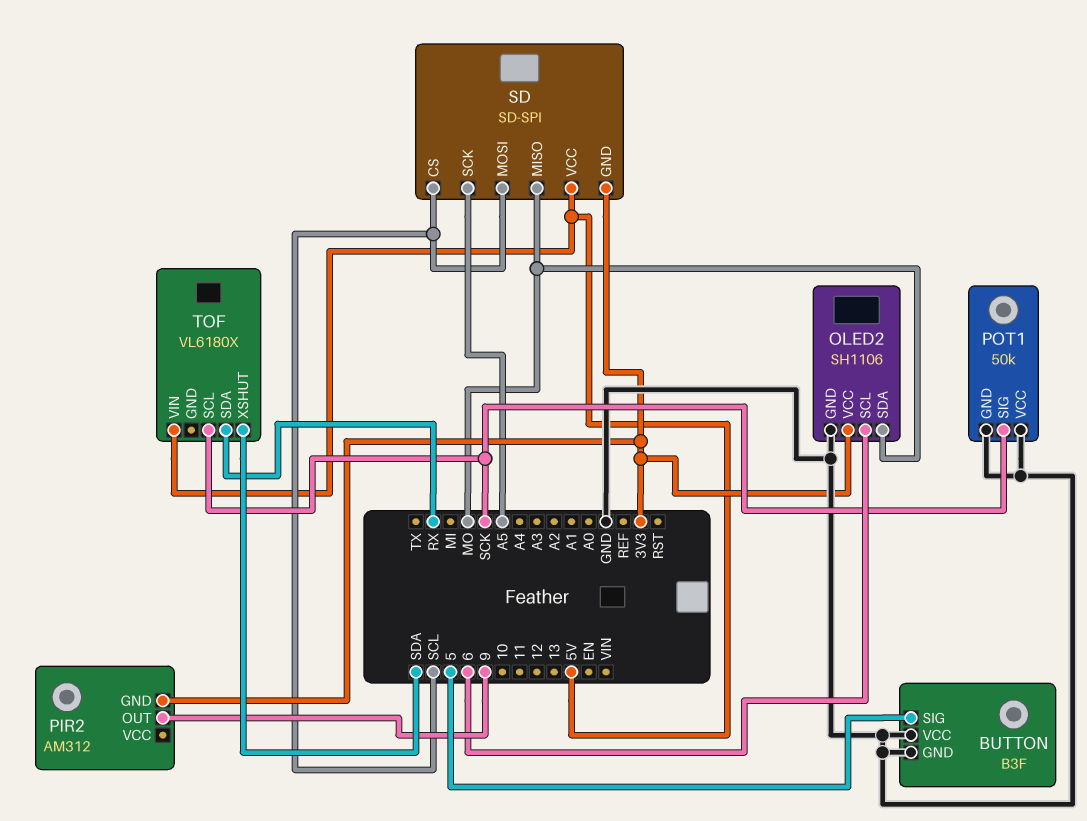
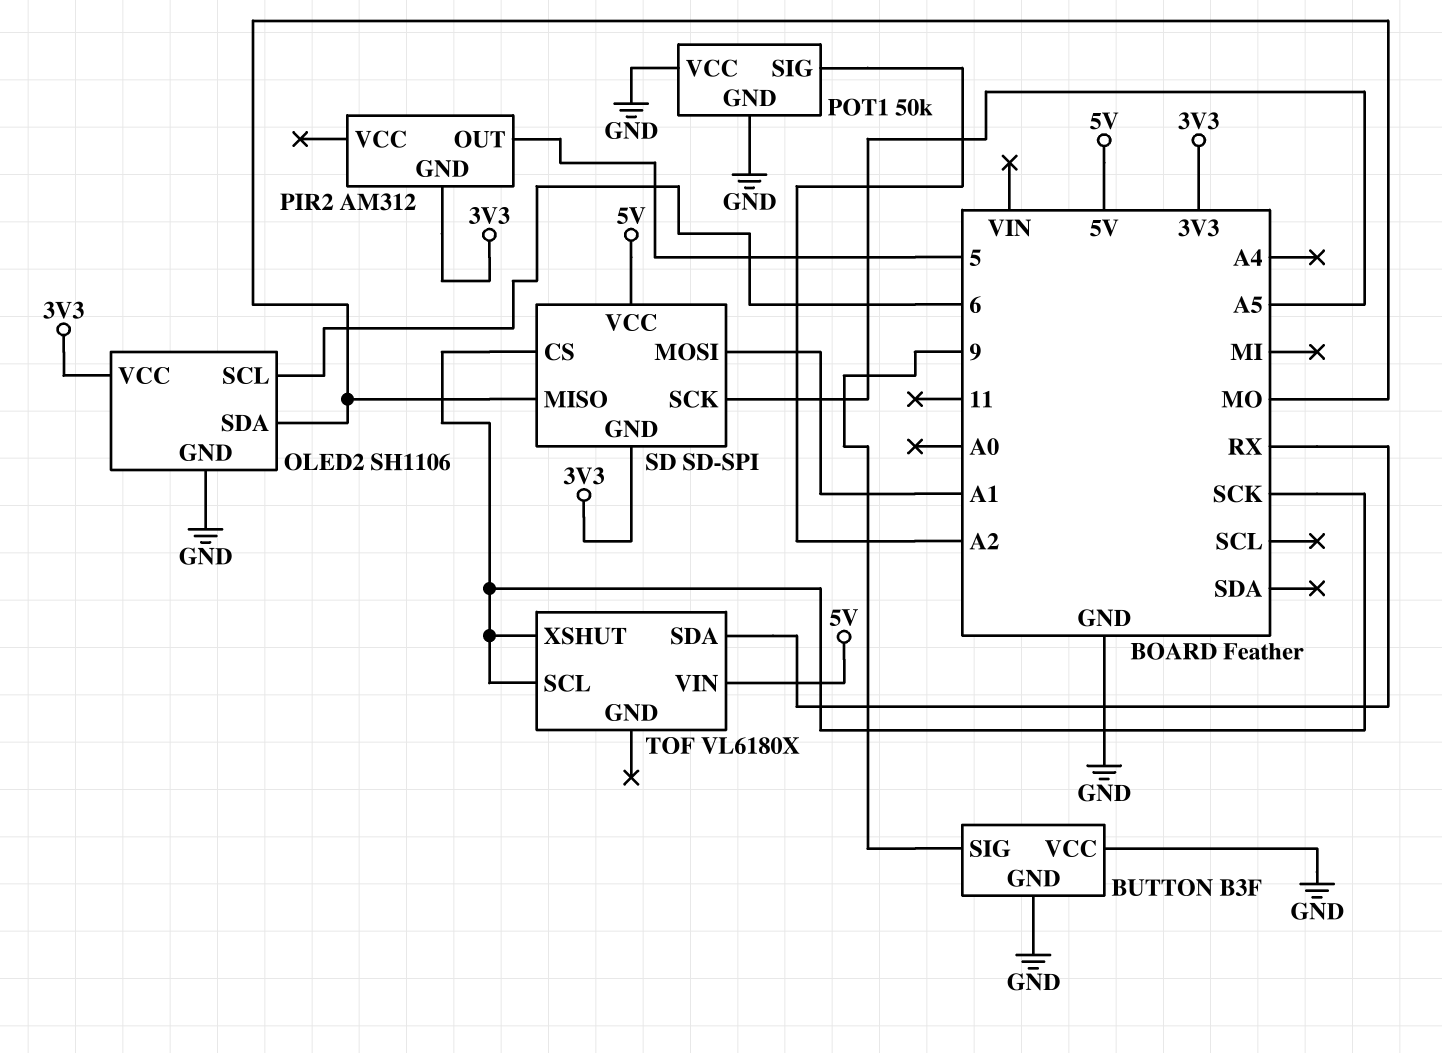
BUTTON pin SIG: 5 -> 9
PIR2 pin OUT: 9 -> 5
POT1 pin SIG: SCK -> A2
SD pin CS: SCL -> SCK
SD pin MOSI: SCL -> A1
TOF pin XSHUT: SDA -> SCK

